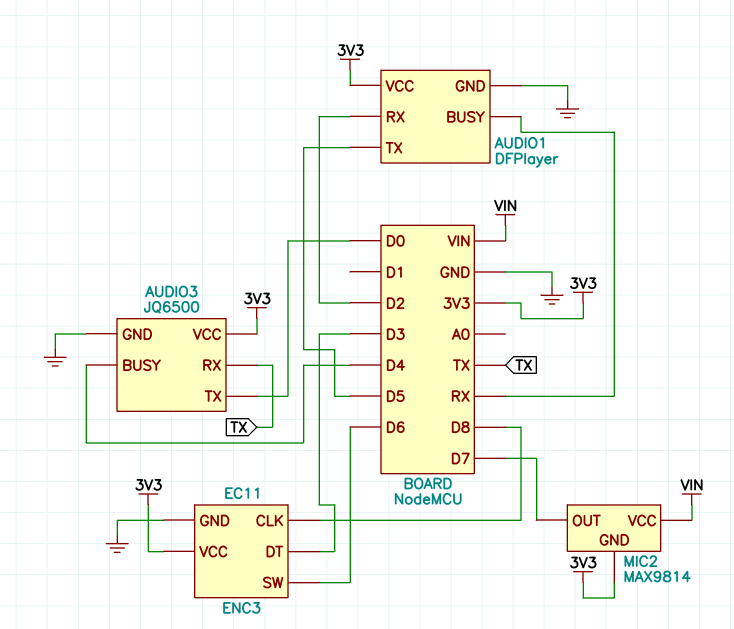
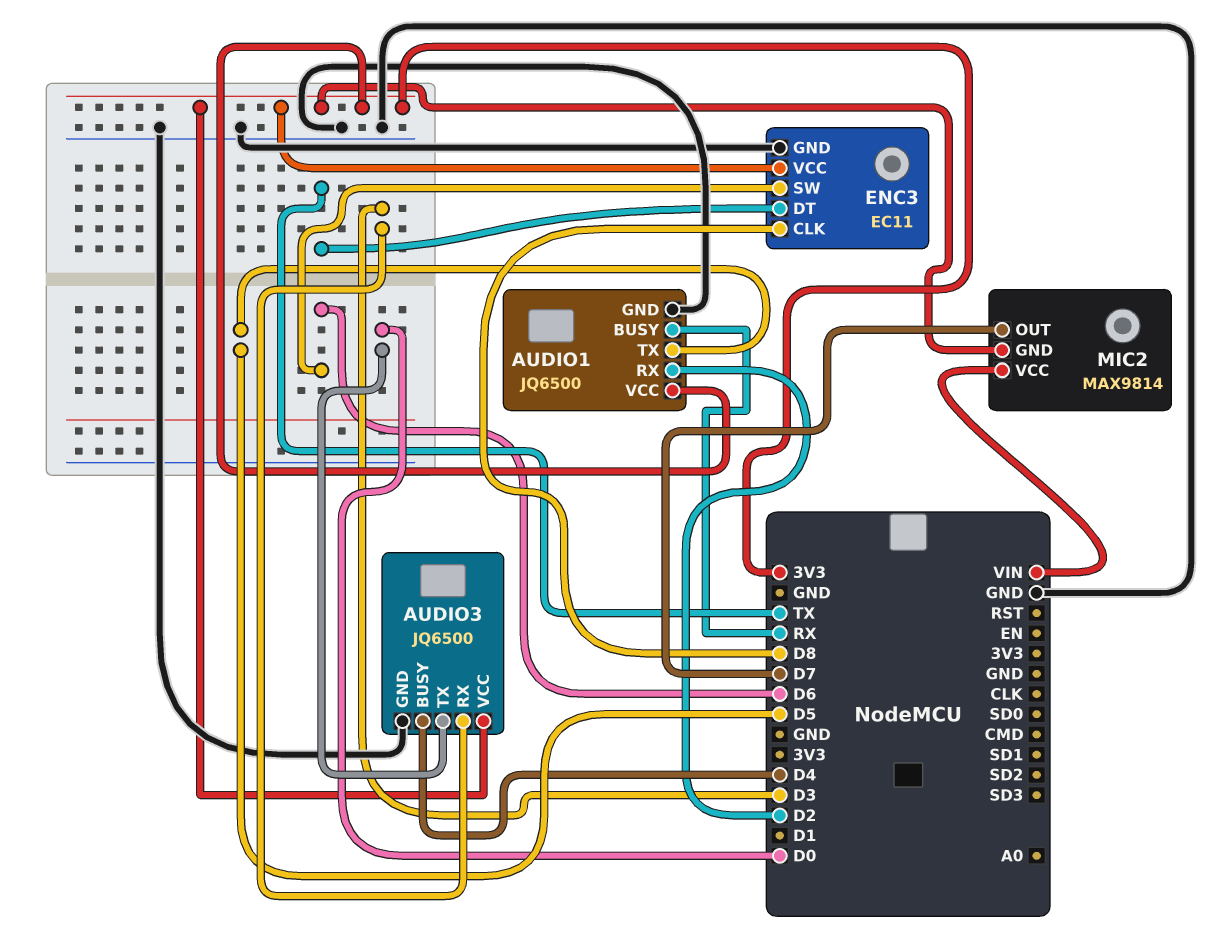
AUDIO1: DFPlayer -> JQ6500
AUDIO3 pin RX: TX -> D3
ENC3 pin DT: D3 -> TX

